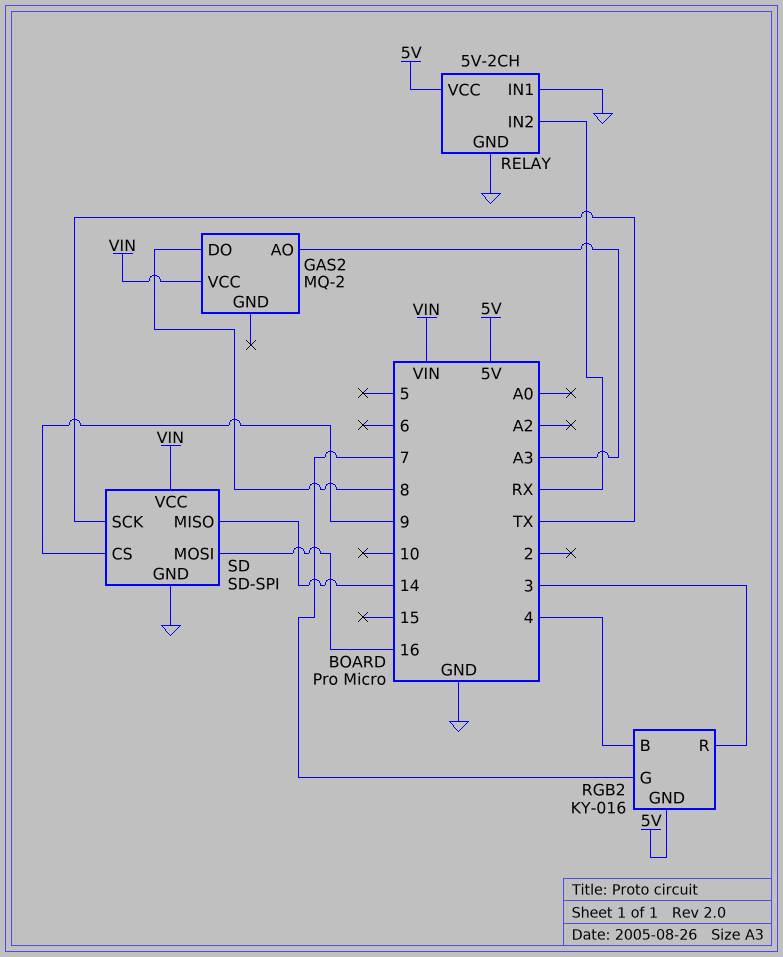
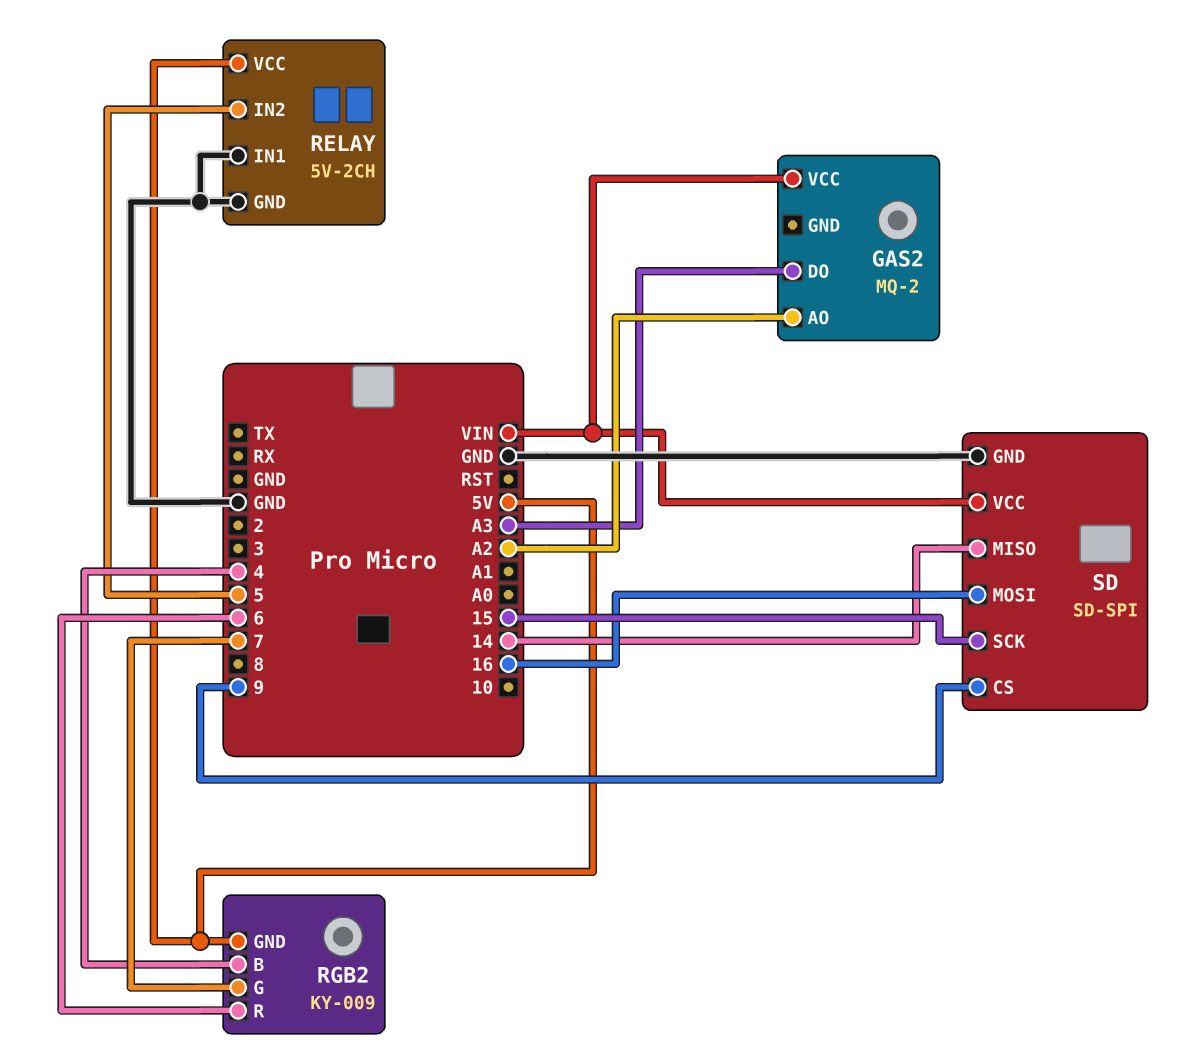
GAS2 pin AO: A3 -> A2
GAS2 pin DO: 8 -> A3
RELAY pin IN2: RX -> 5
RGB2: KY-016 -> KY-009
RGB2 pin R: 3 -> 6
SD pin SCK: TX -> 15

